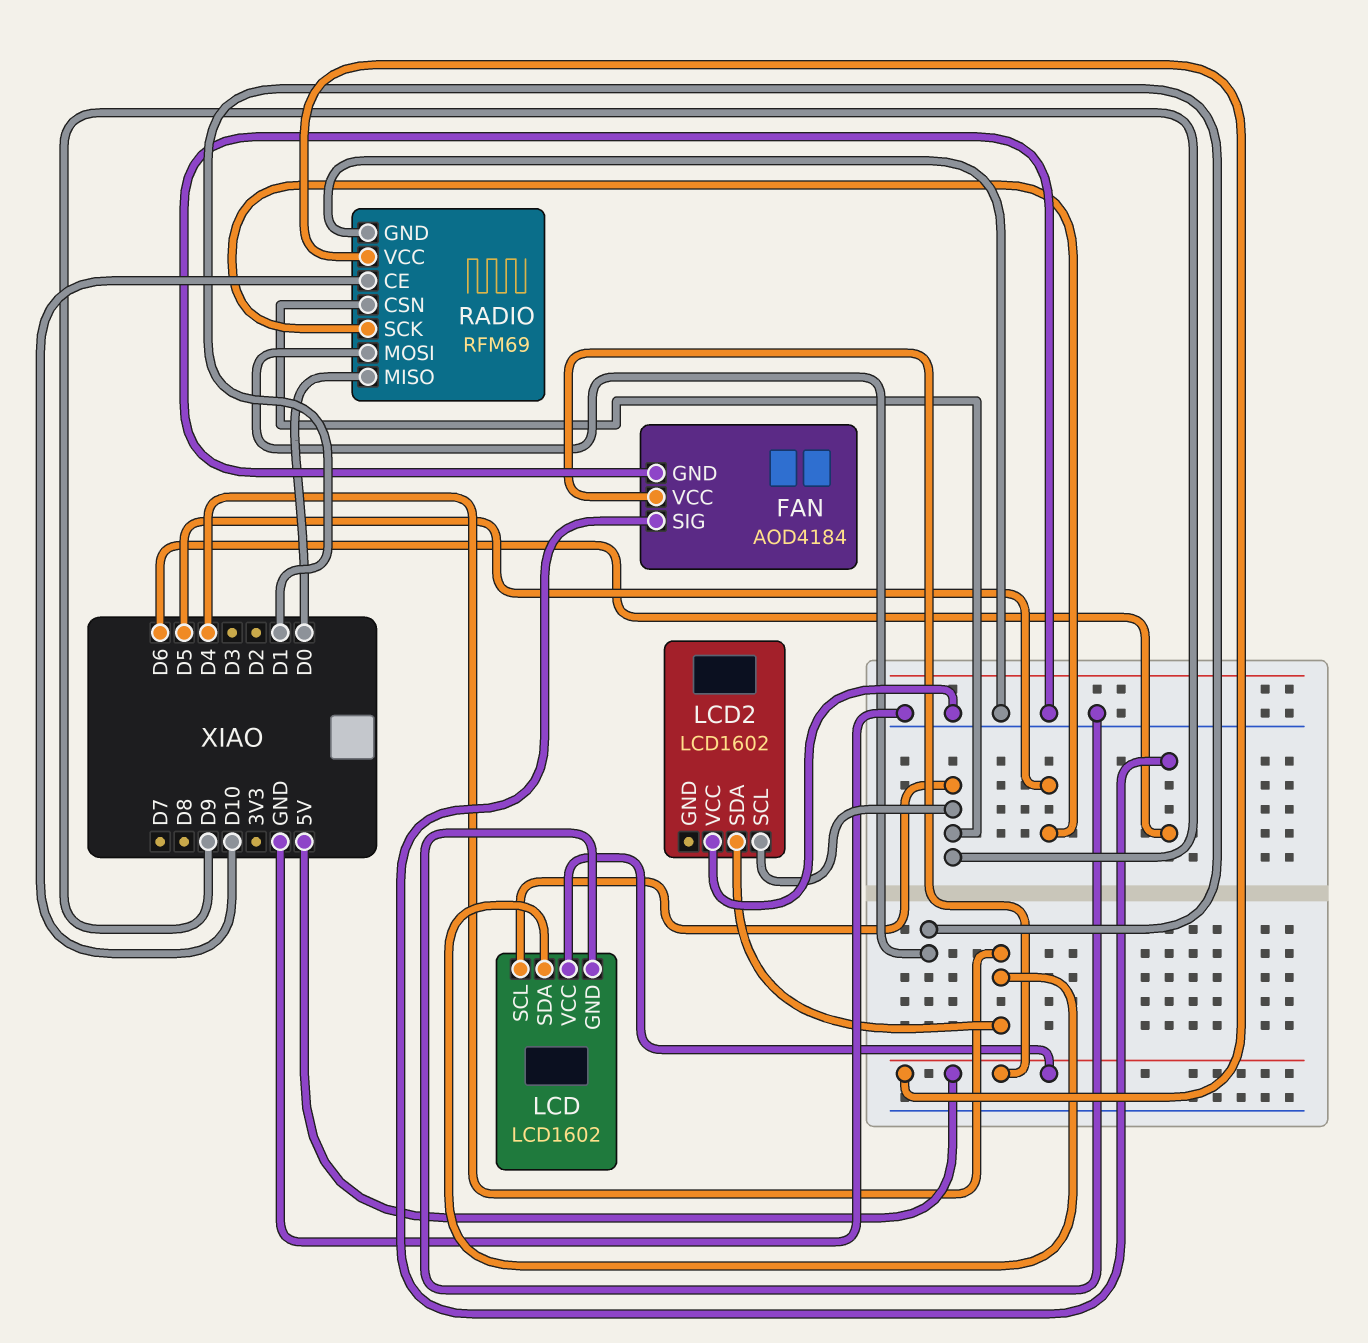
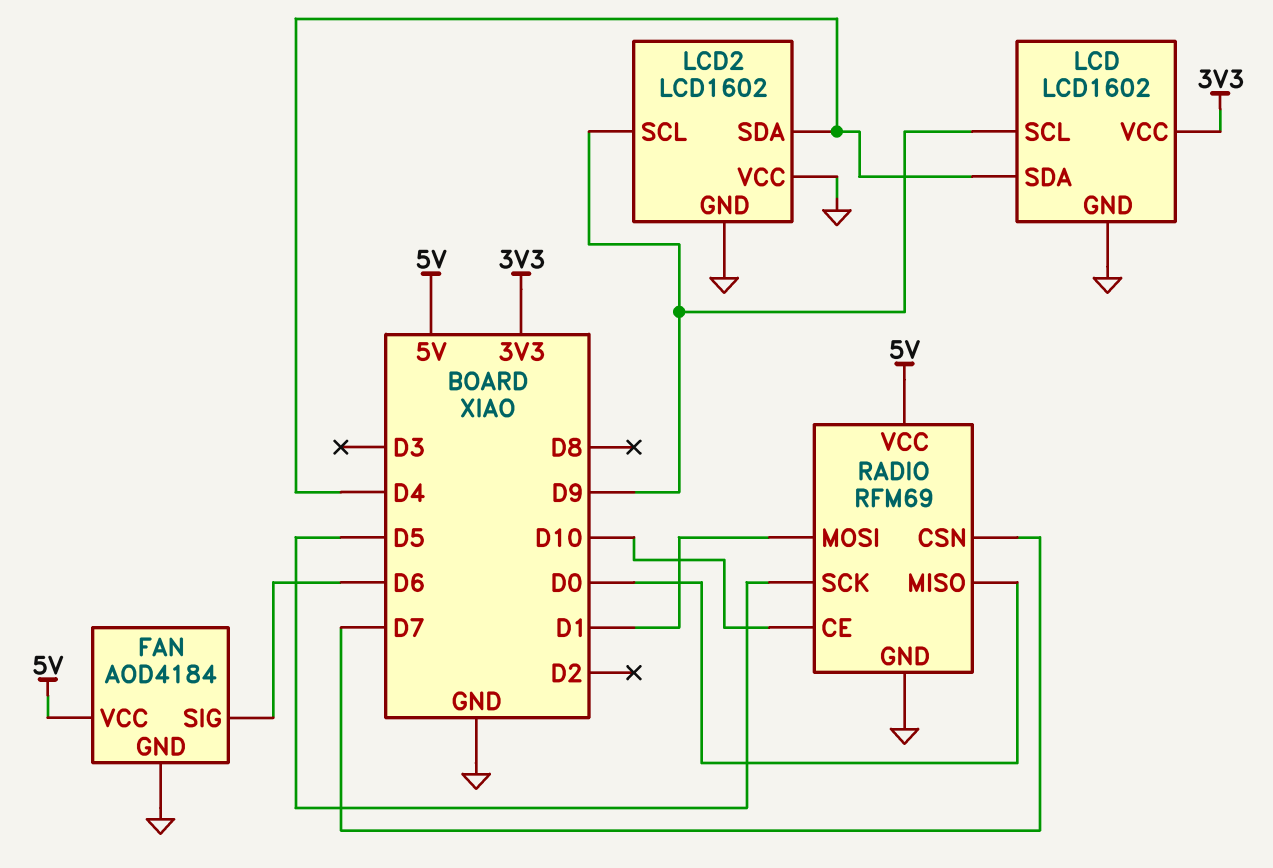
LCD pin VCC: 5V -> 3V3
LCD2 pin GND: none -> GND
RADIO pin CSN: D9 -> D7

